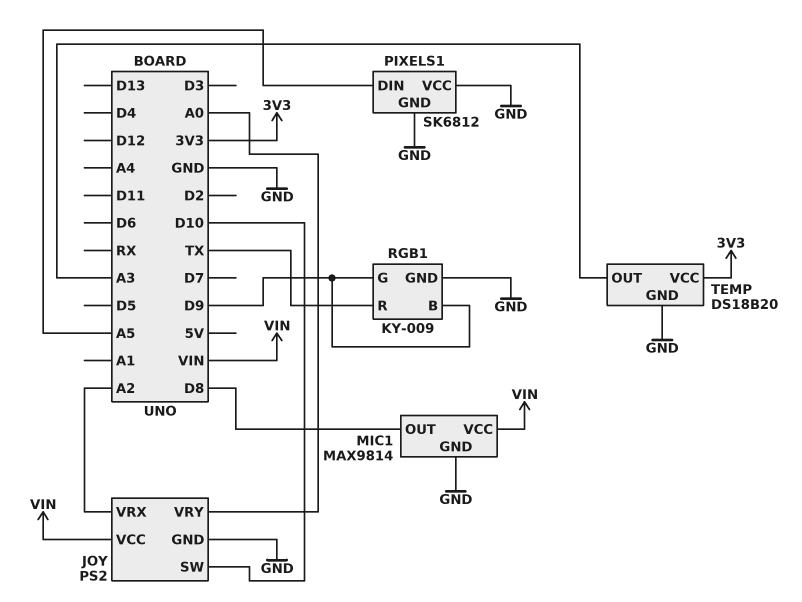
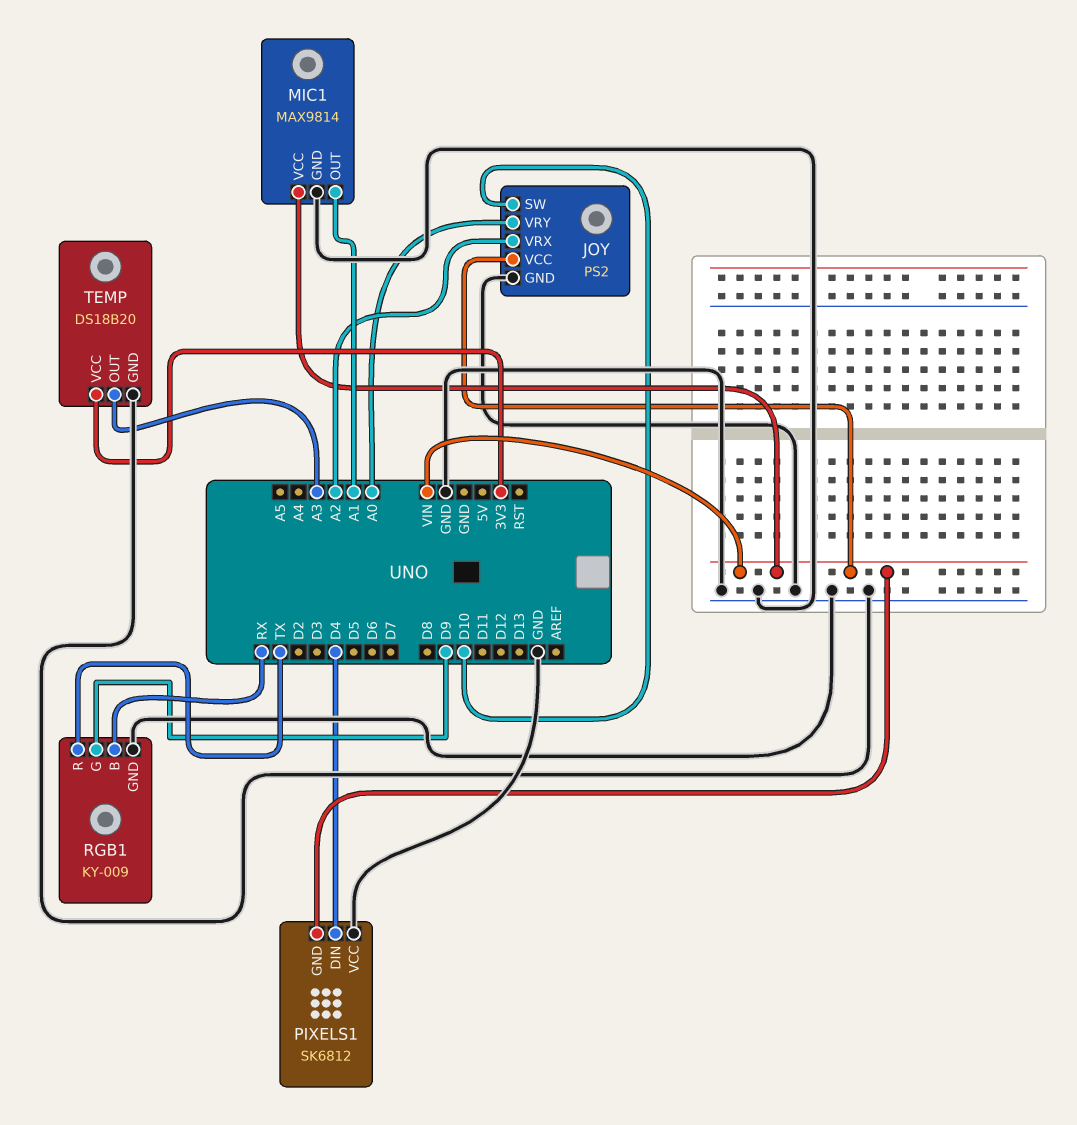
MIC1 pin OUT: D8 -> A1
PIXELS1 pin DIN: A5 -> D4
PIXELS1 pin GND: GND -> VIN
RGB1 pin B: D9 -> RX

